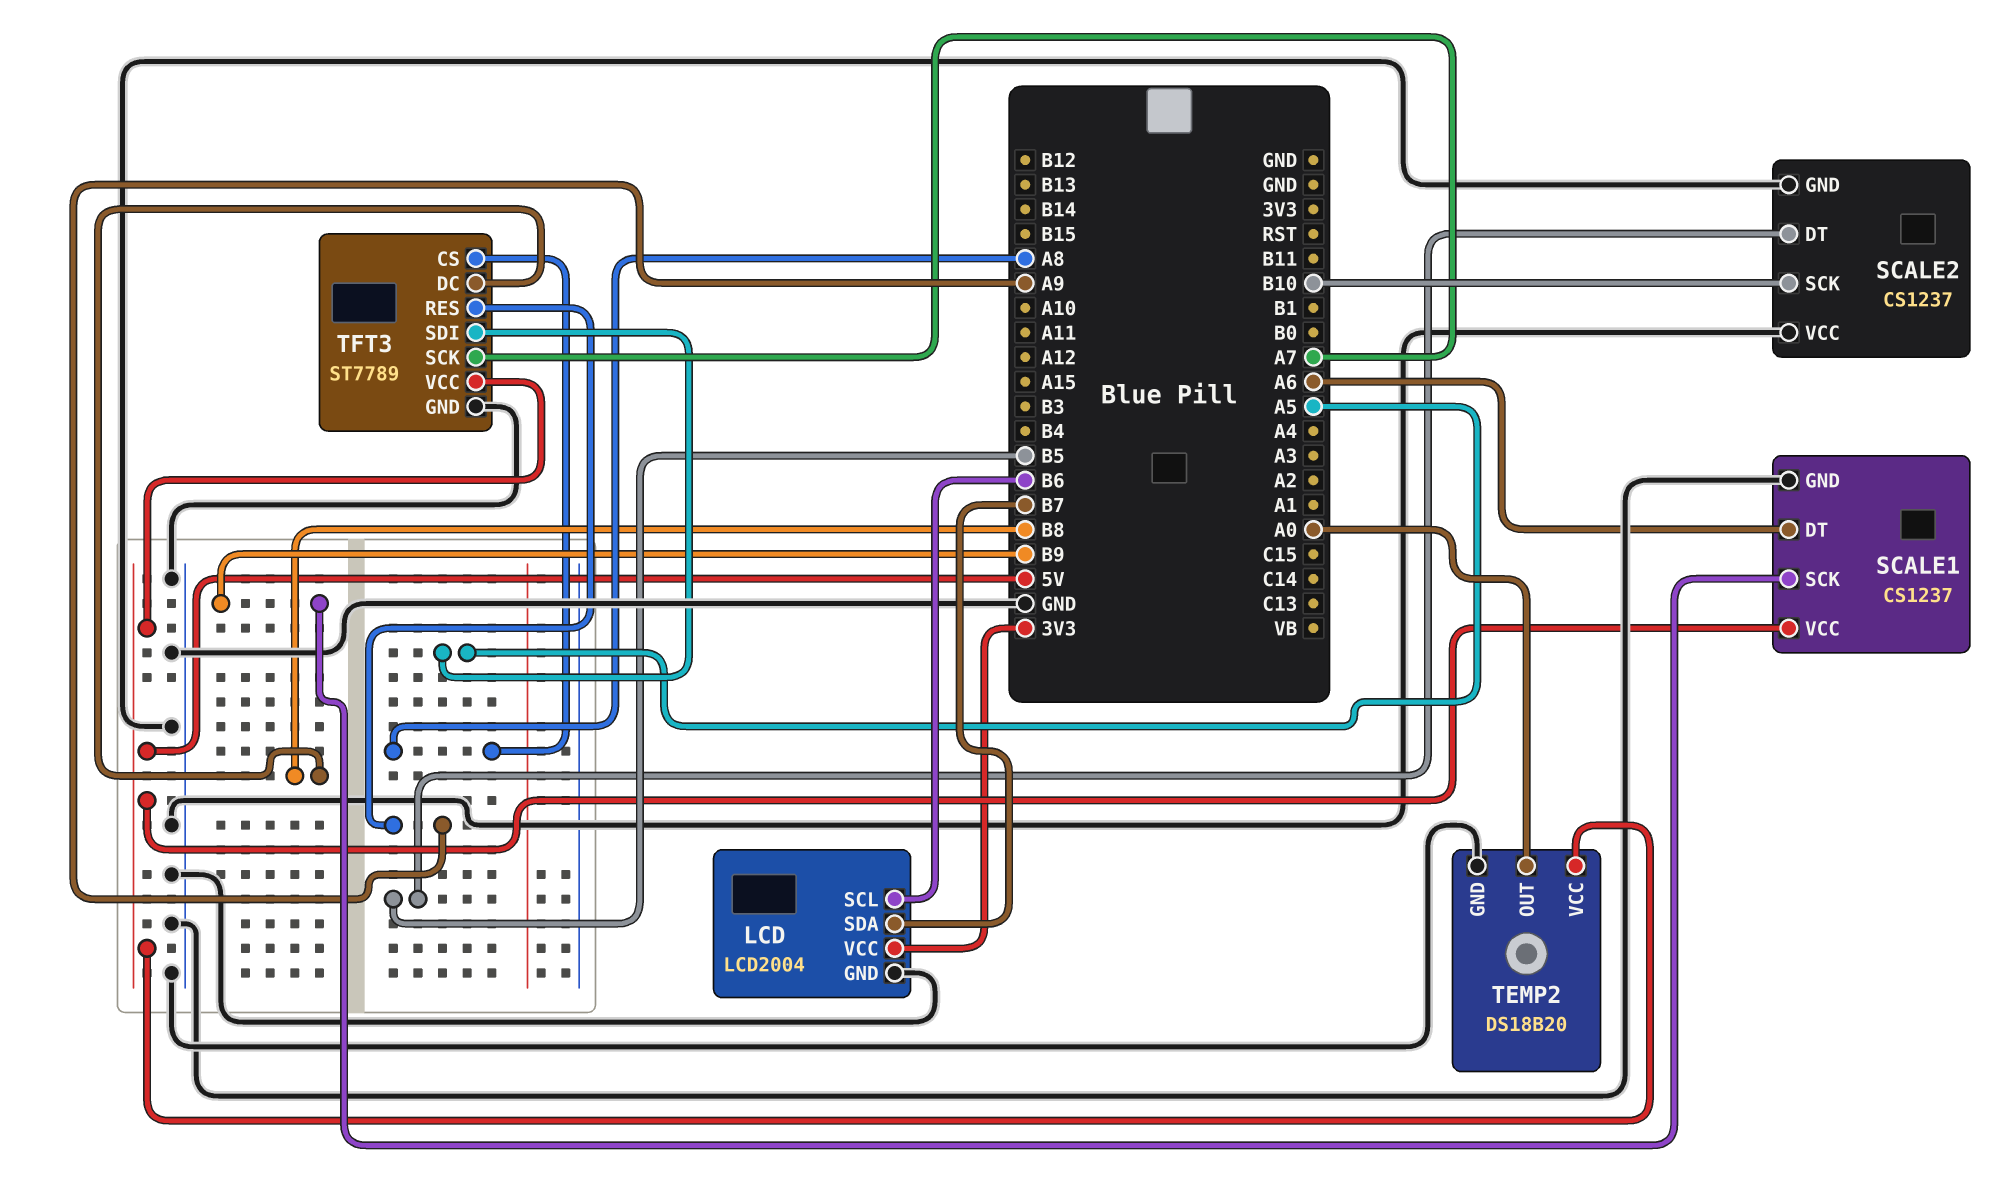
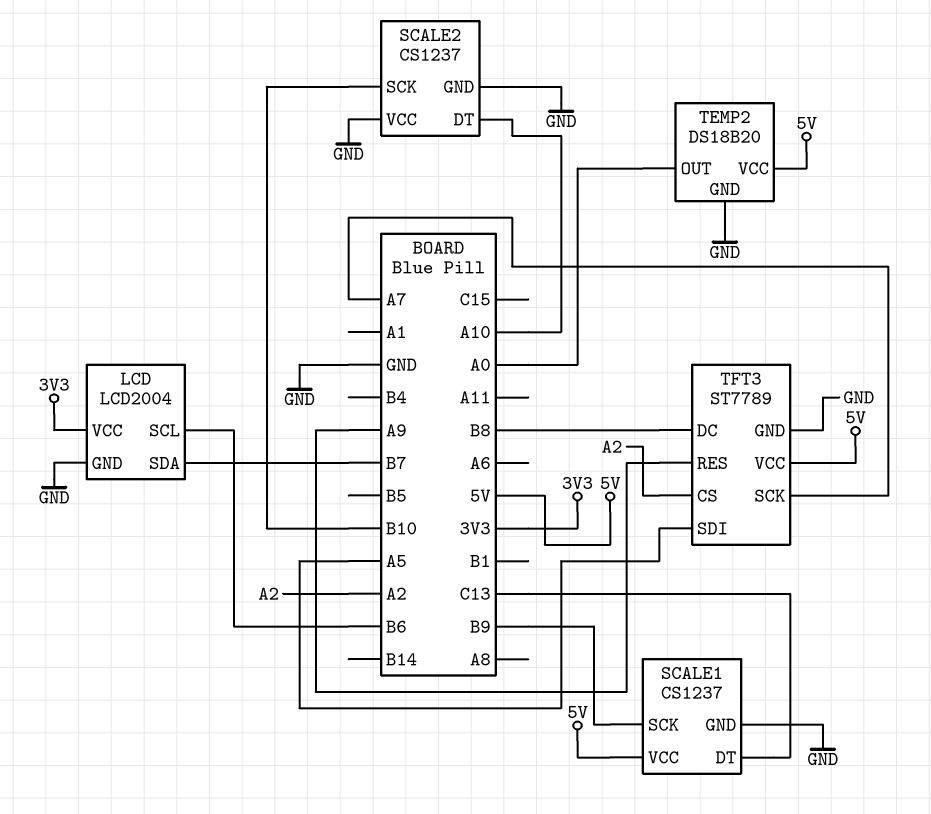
SCALE1 pin DT: A6 -> C13
SCALE2 pin DT: B5 -> A10
TFT3 pin CS: A8 -> A2

